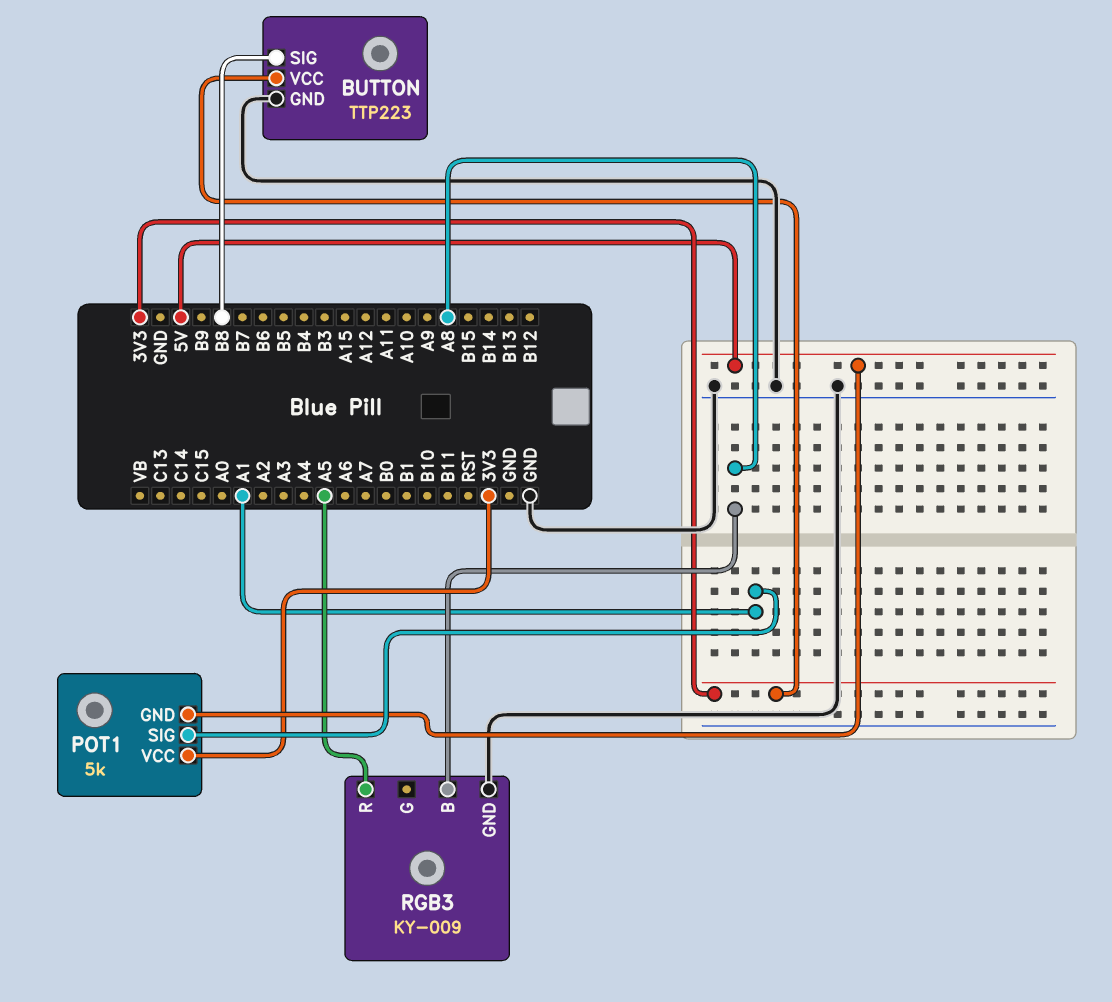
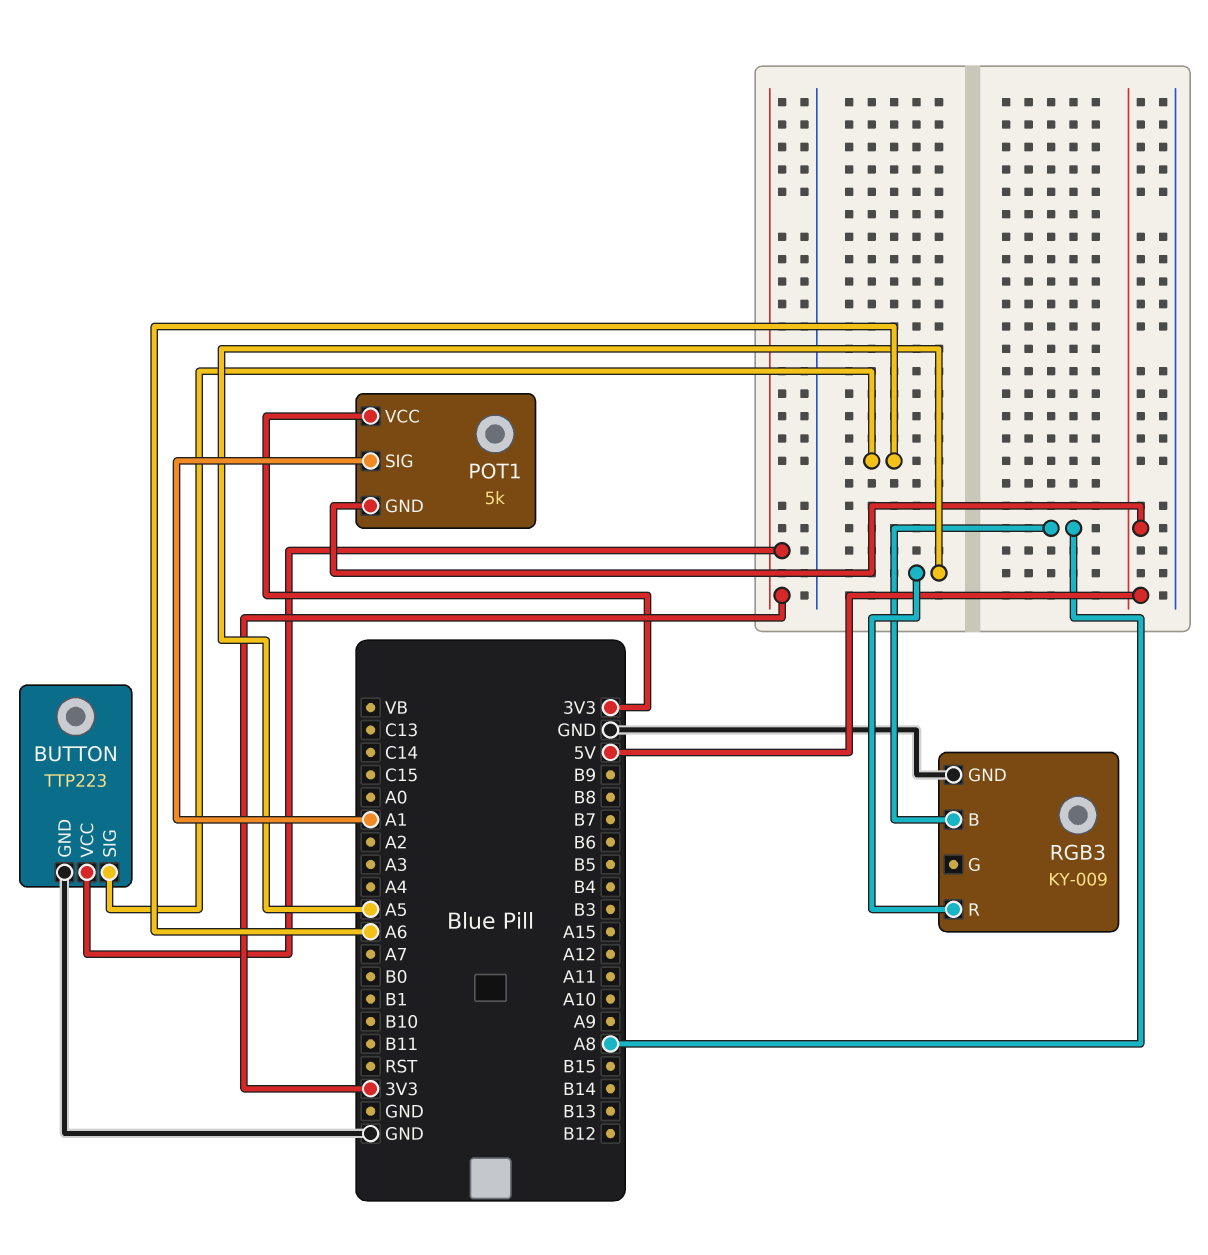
BUTTON pin SIG: B8 -> A6

